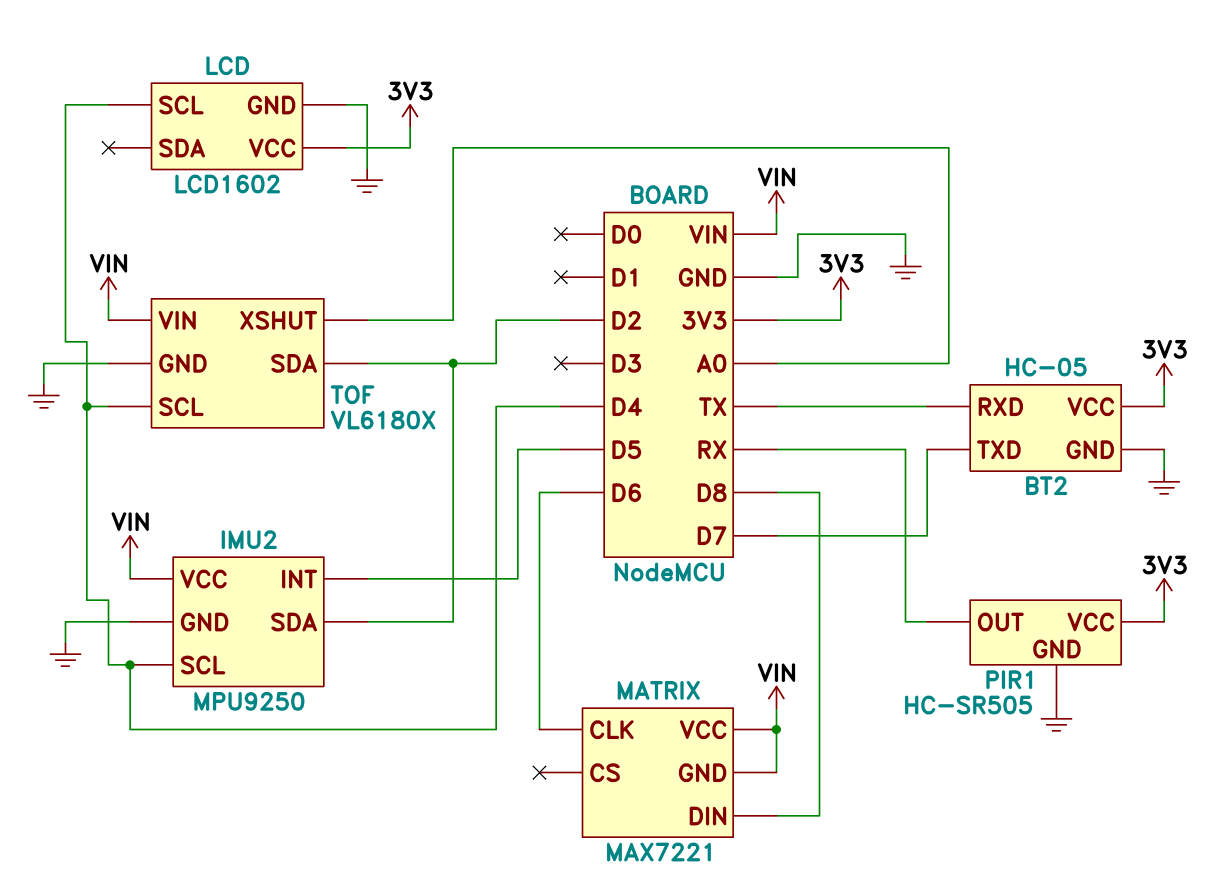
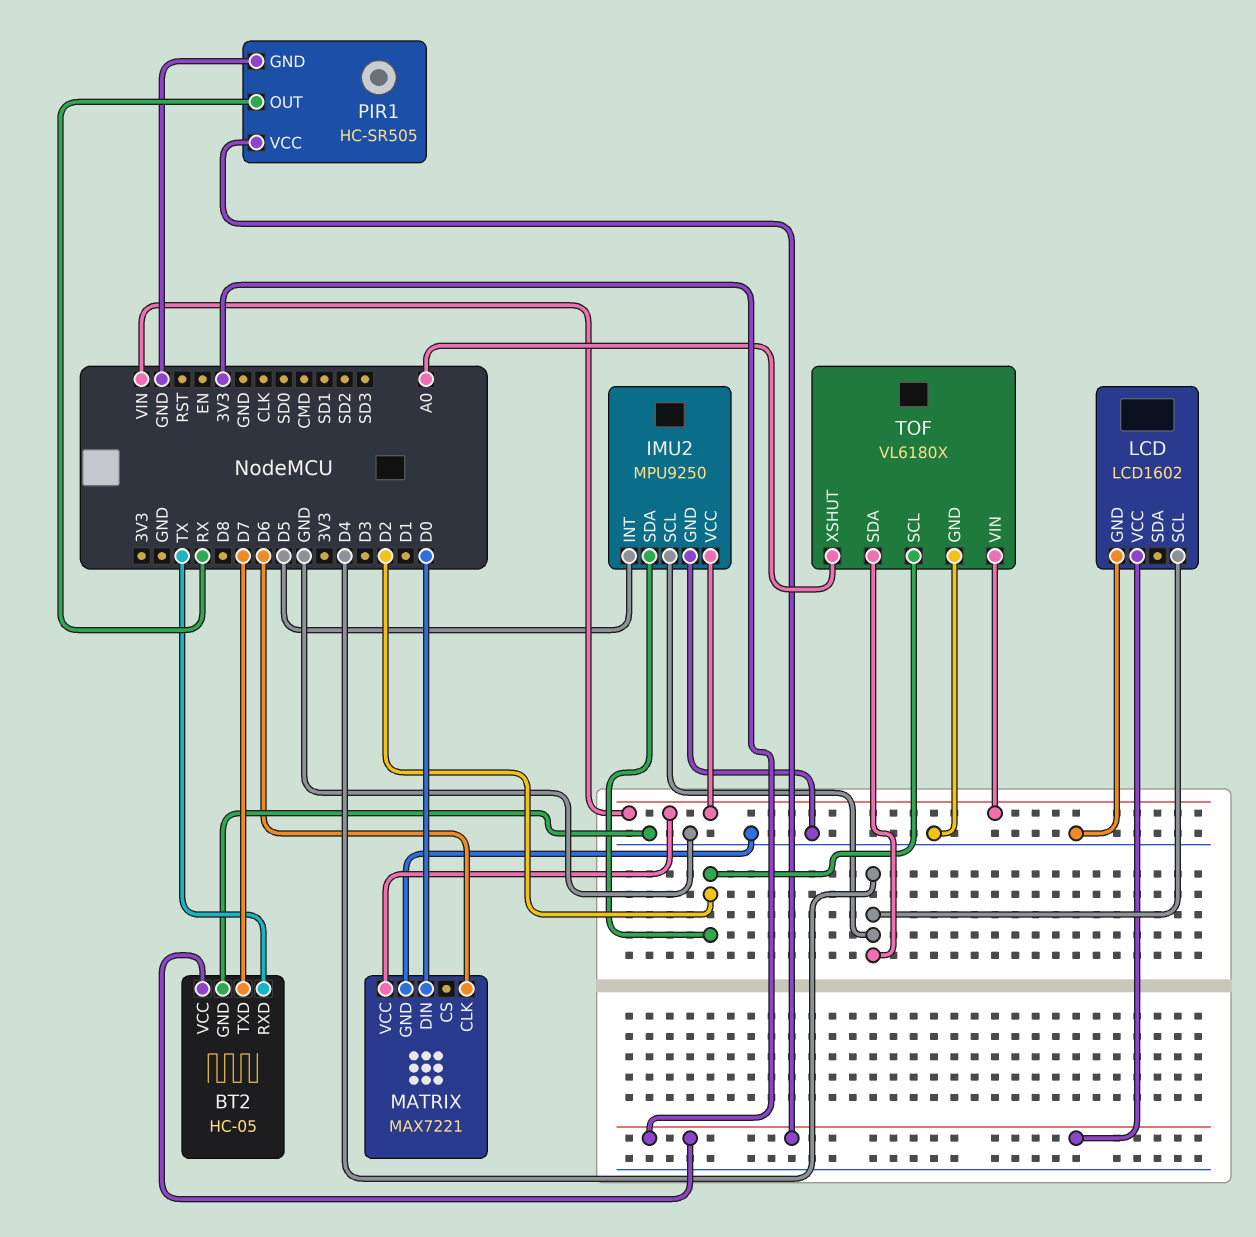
MATRIX pin DIN: D8 -> D0
MATRIX pin GND: VIN -> GND
TOF pin SCL: D4 -> D2
TOF pin SDA: D2 -> D4

